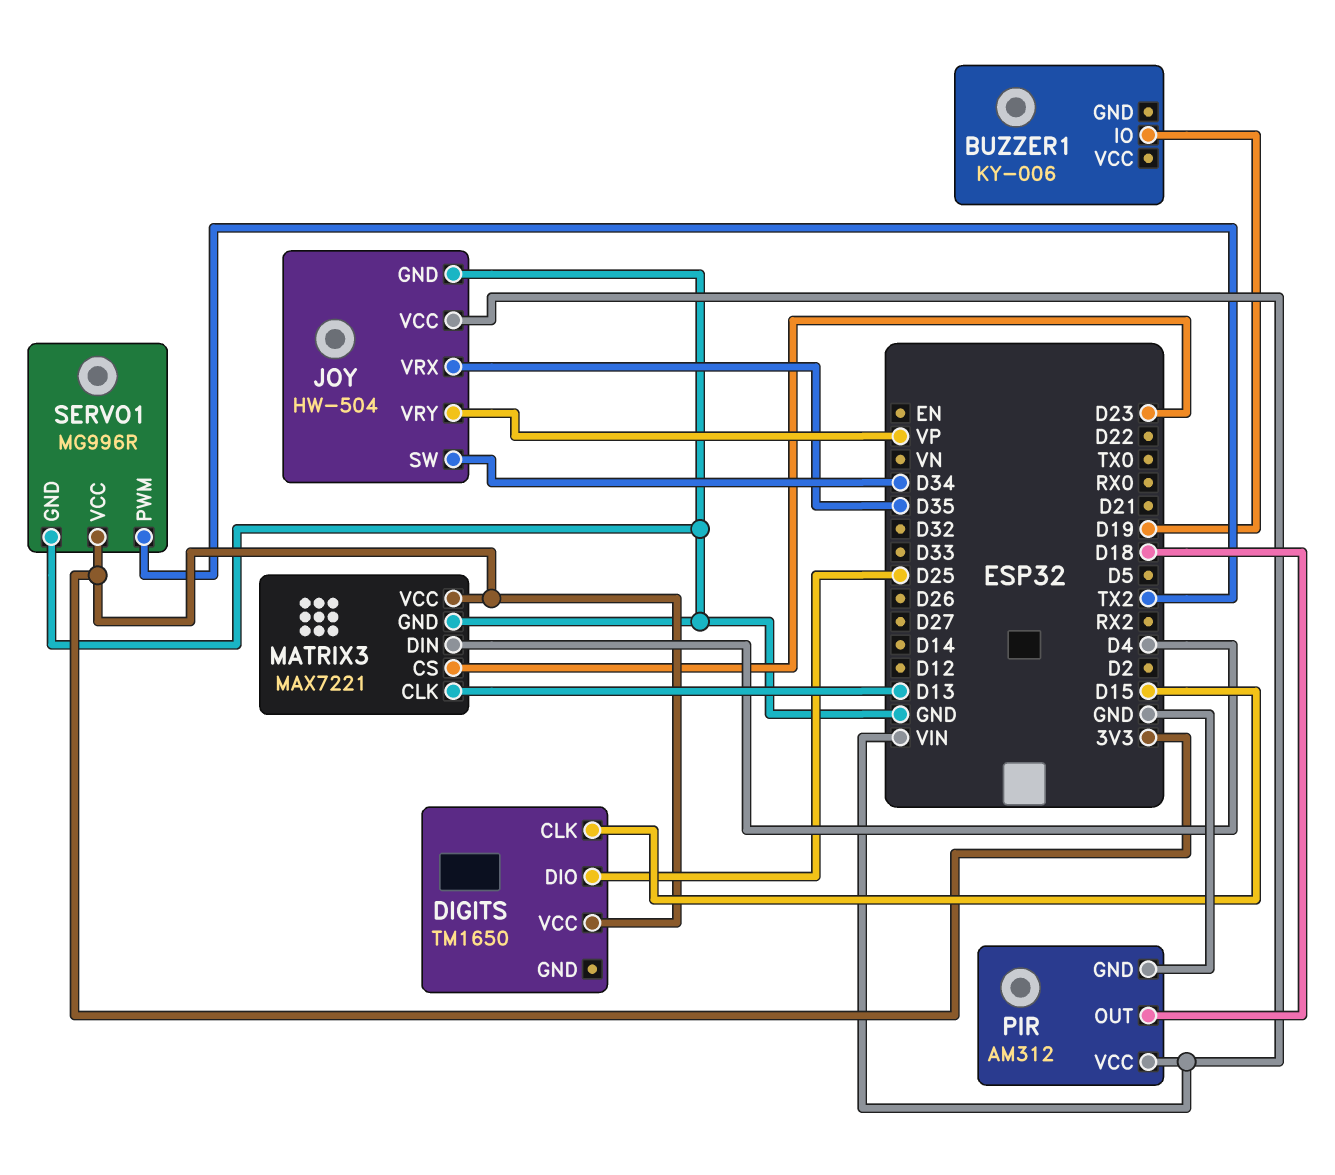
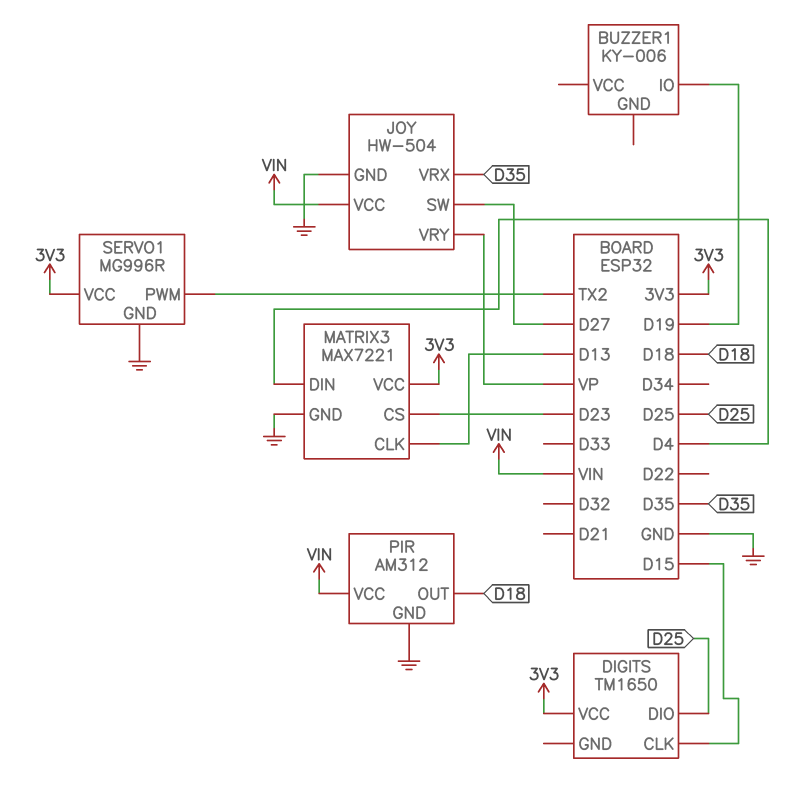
JOY pin SW: D34 -> D27

